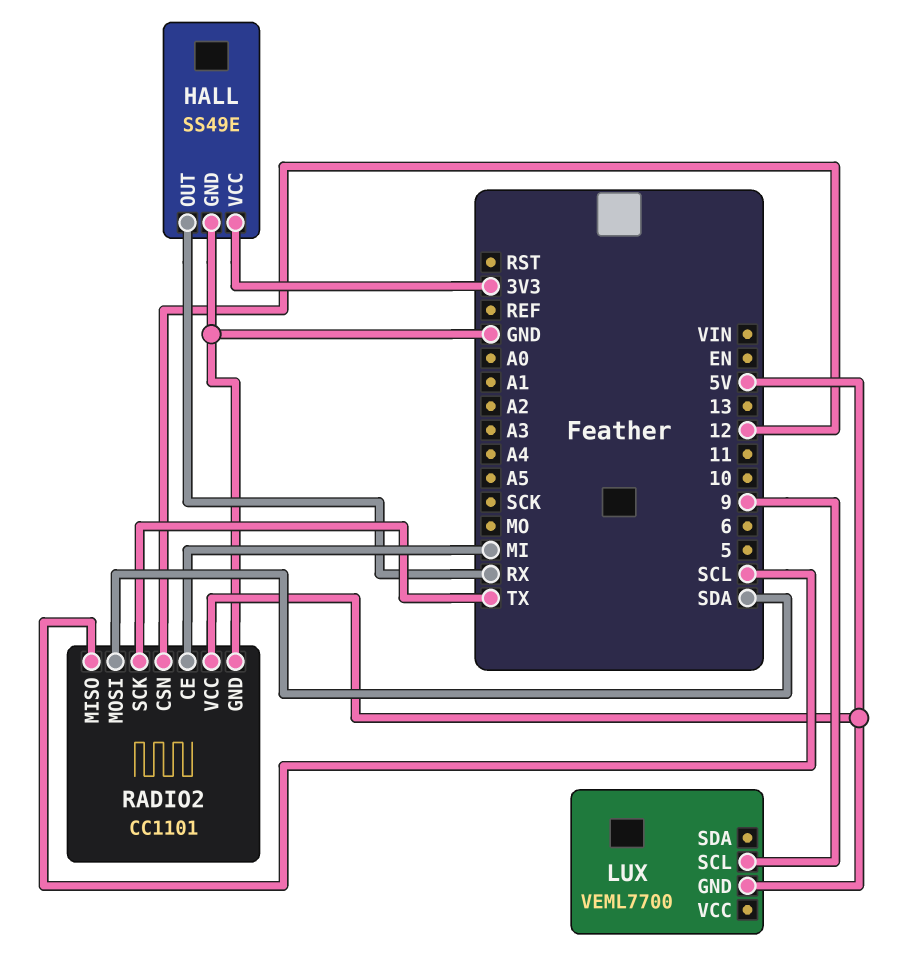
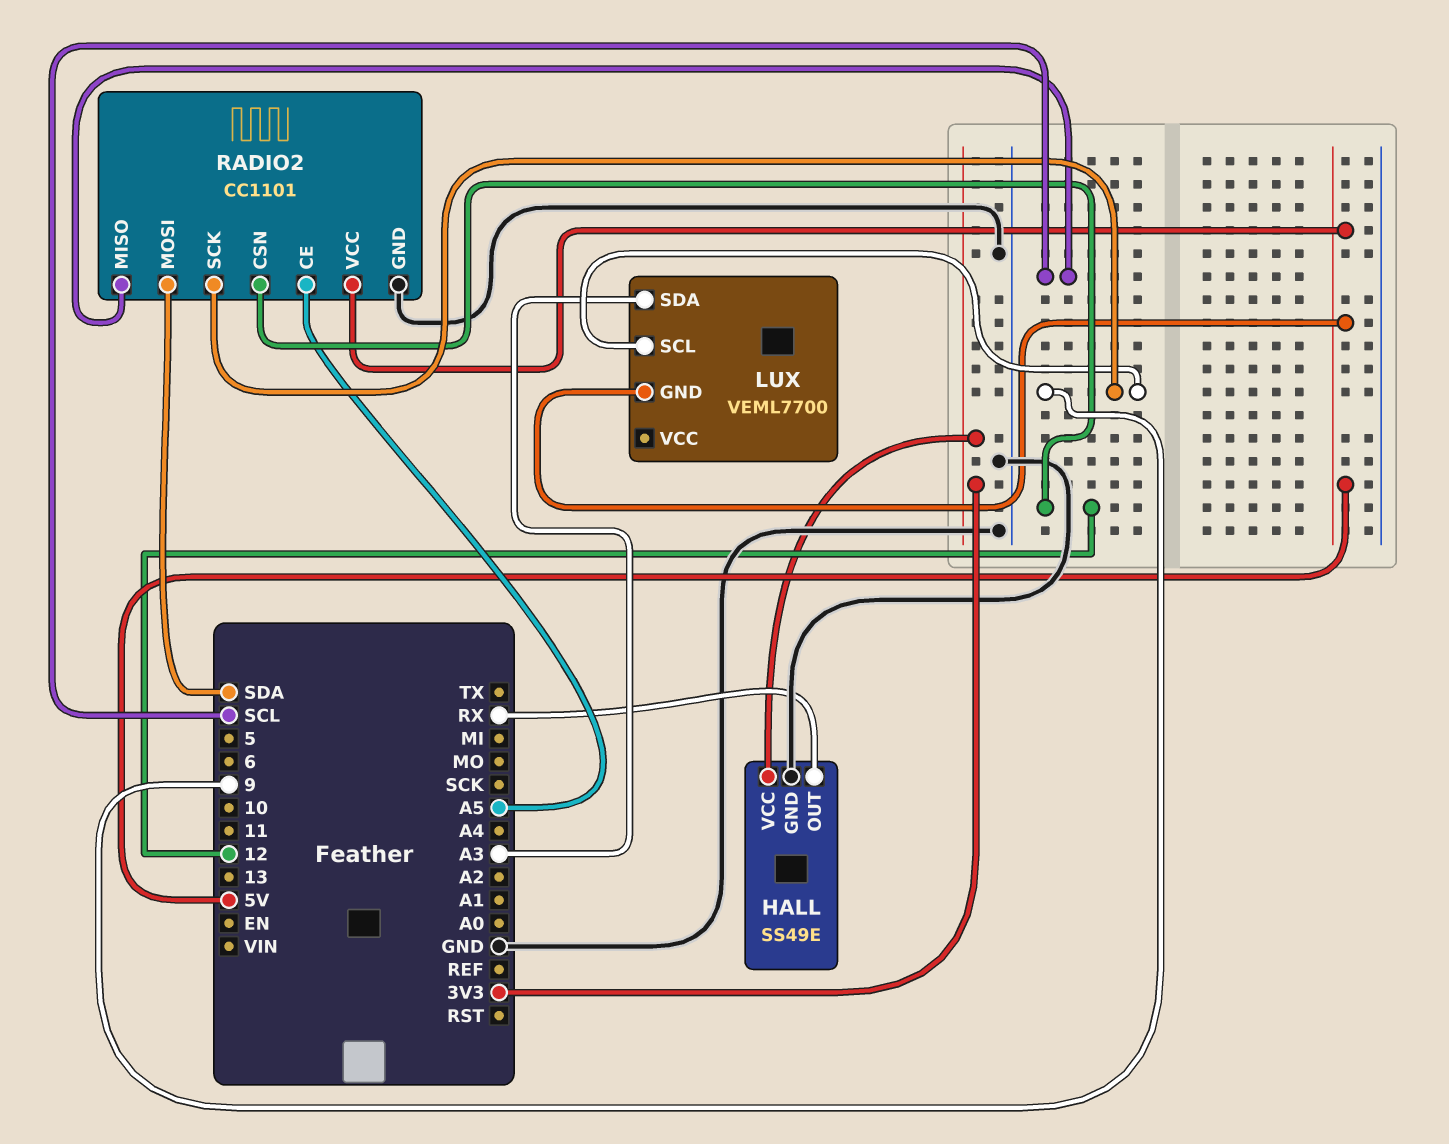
LUX pin SDA: none -> A3
RADIO2 pin CE: MI -> A5
RADIO2 pin SCK: TX -> 9

